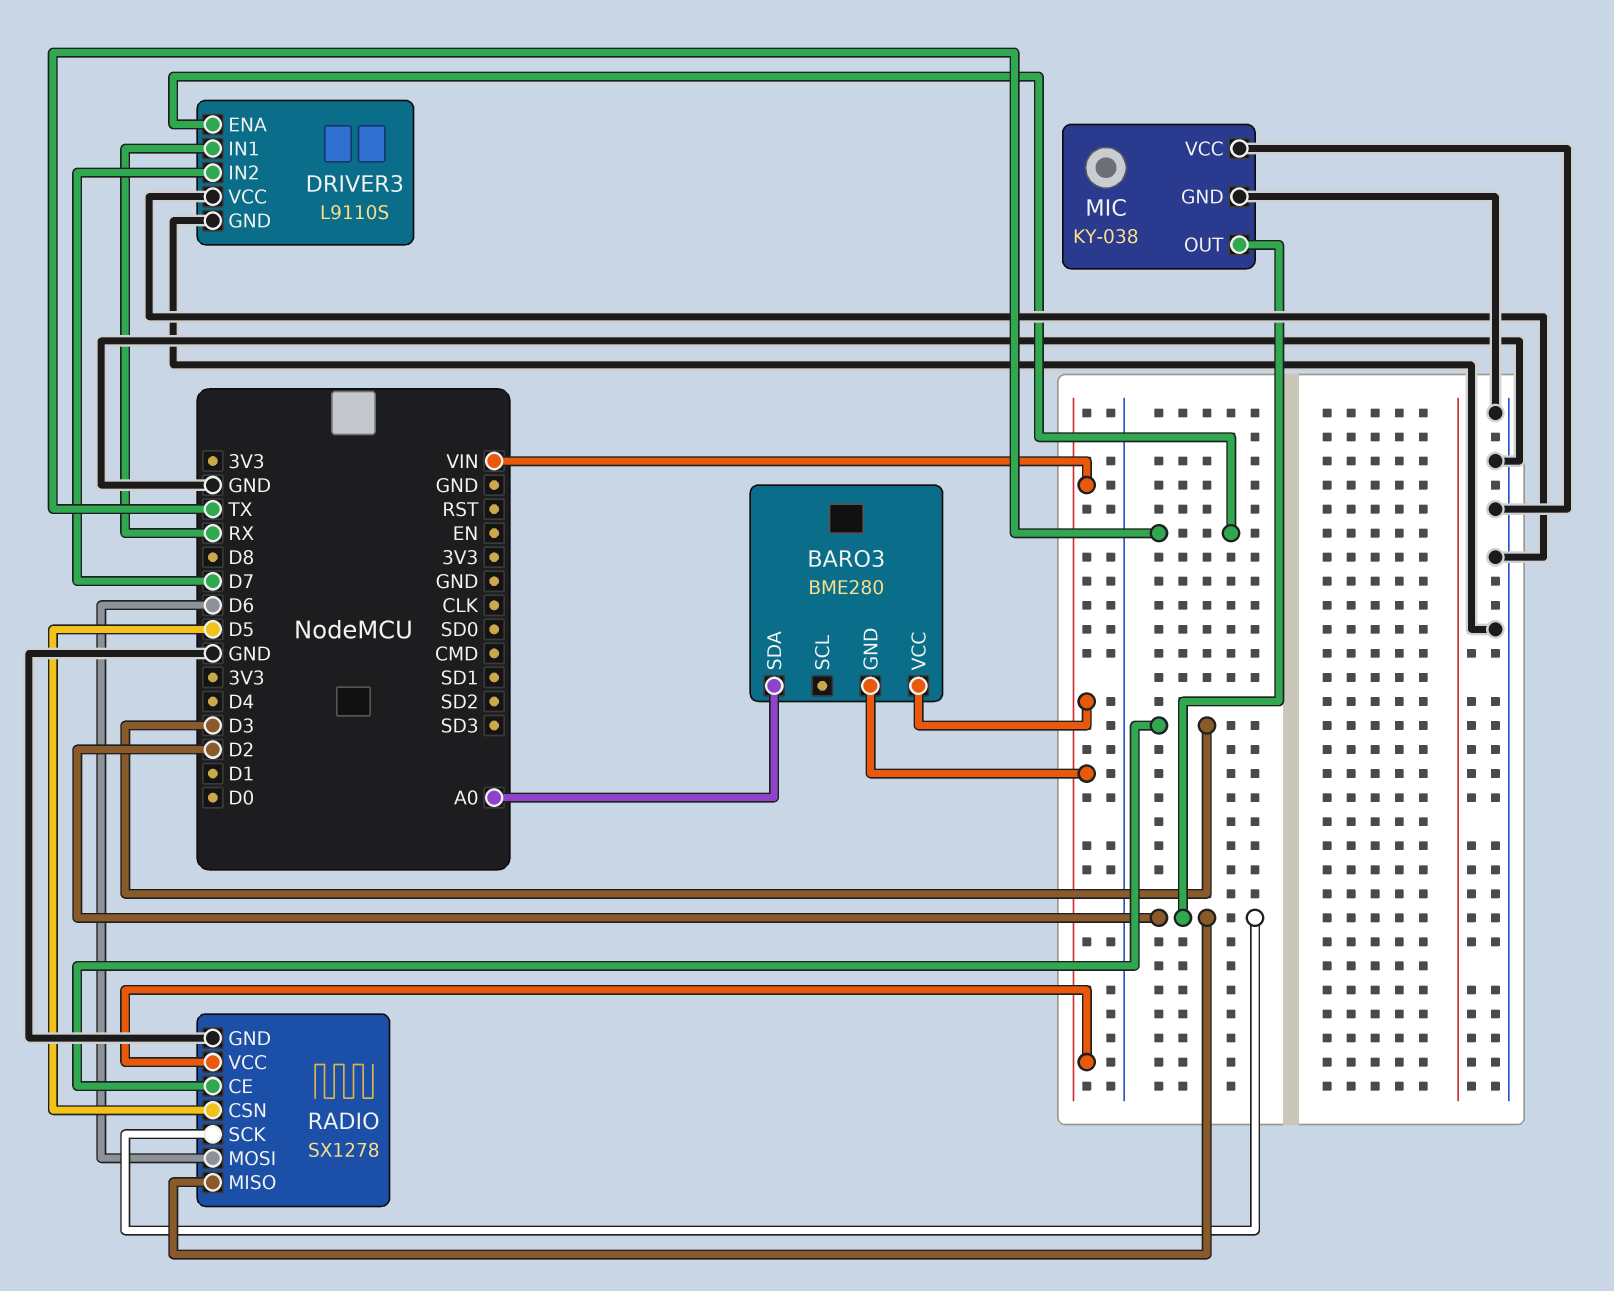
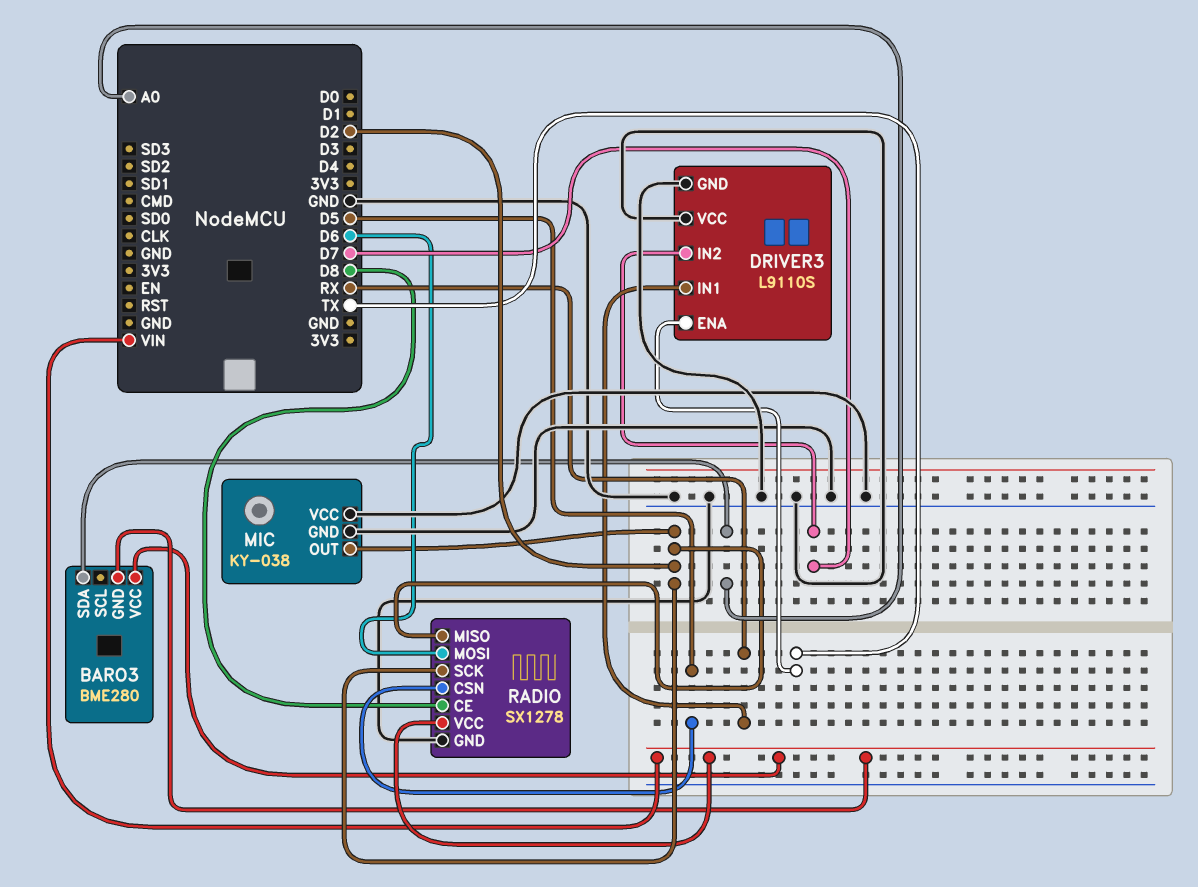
RADIO pin CE: D3 -> D8

